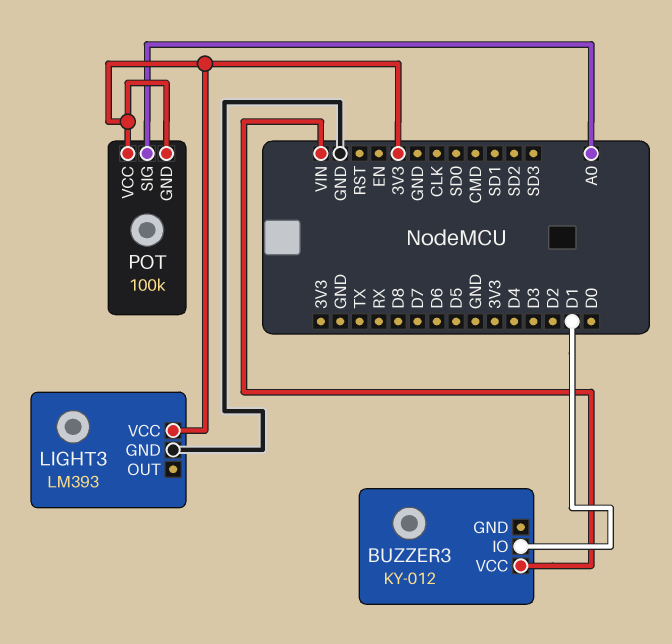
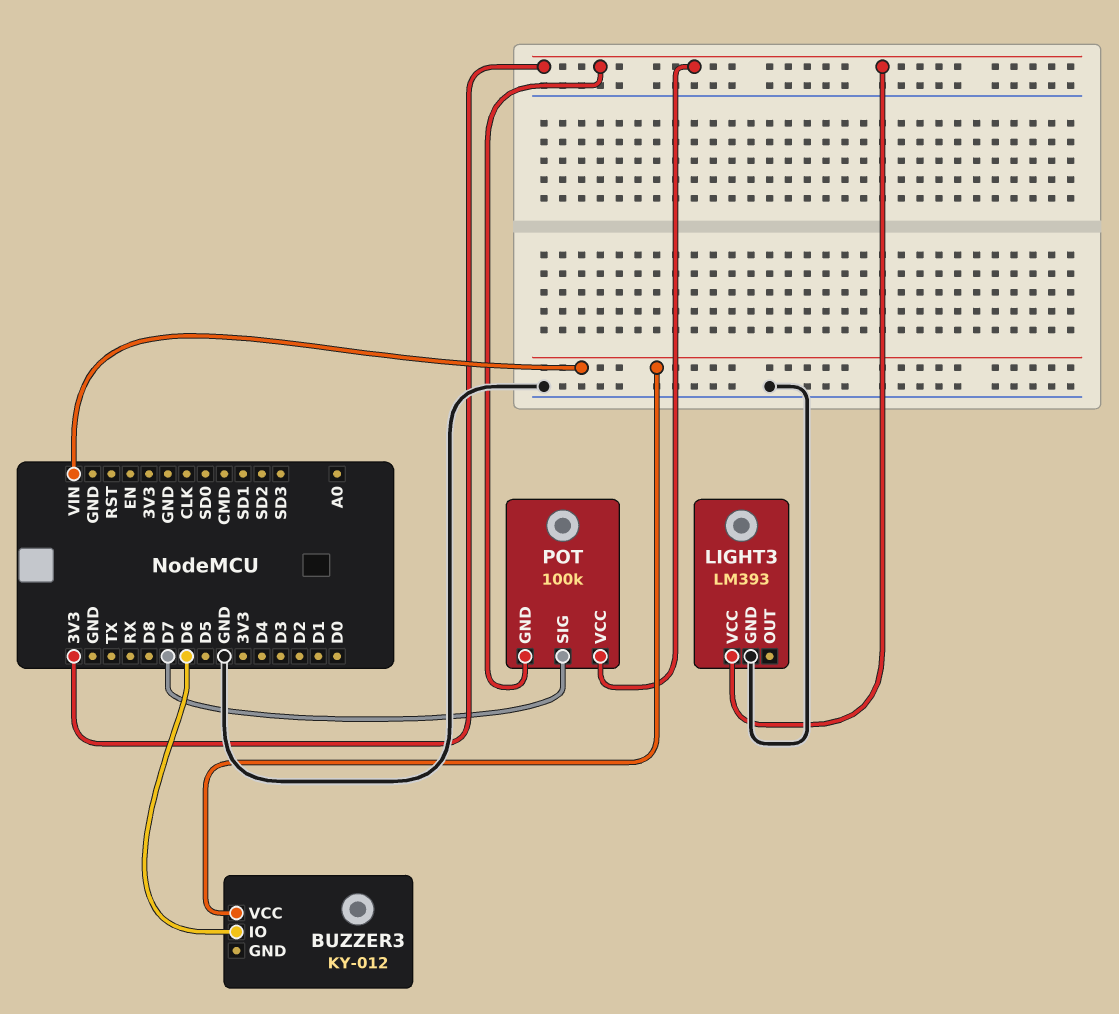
BUZZER3 pin IO: D1 -> D6
POT pin SIG: A0 -> D7

